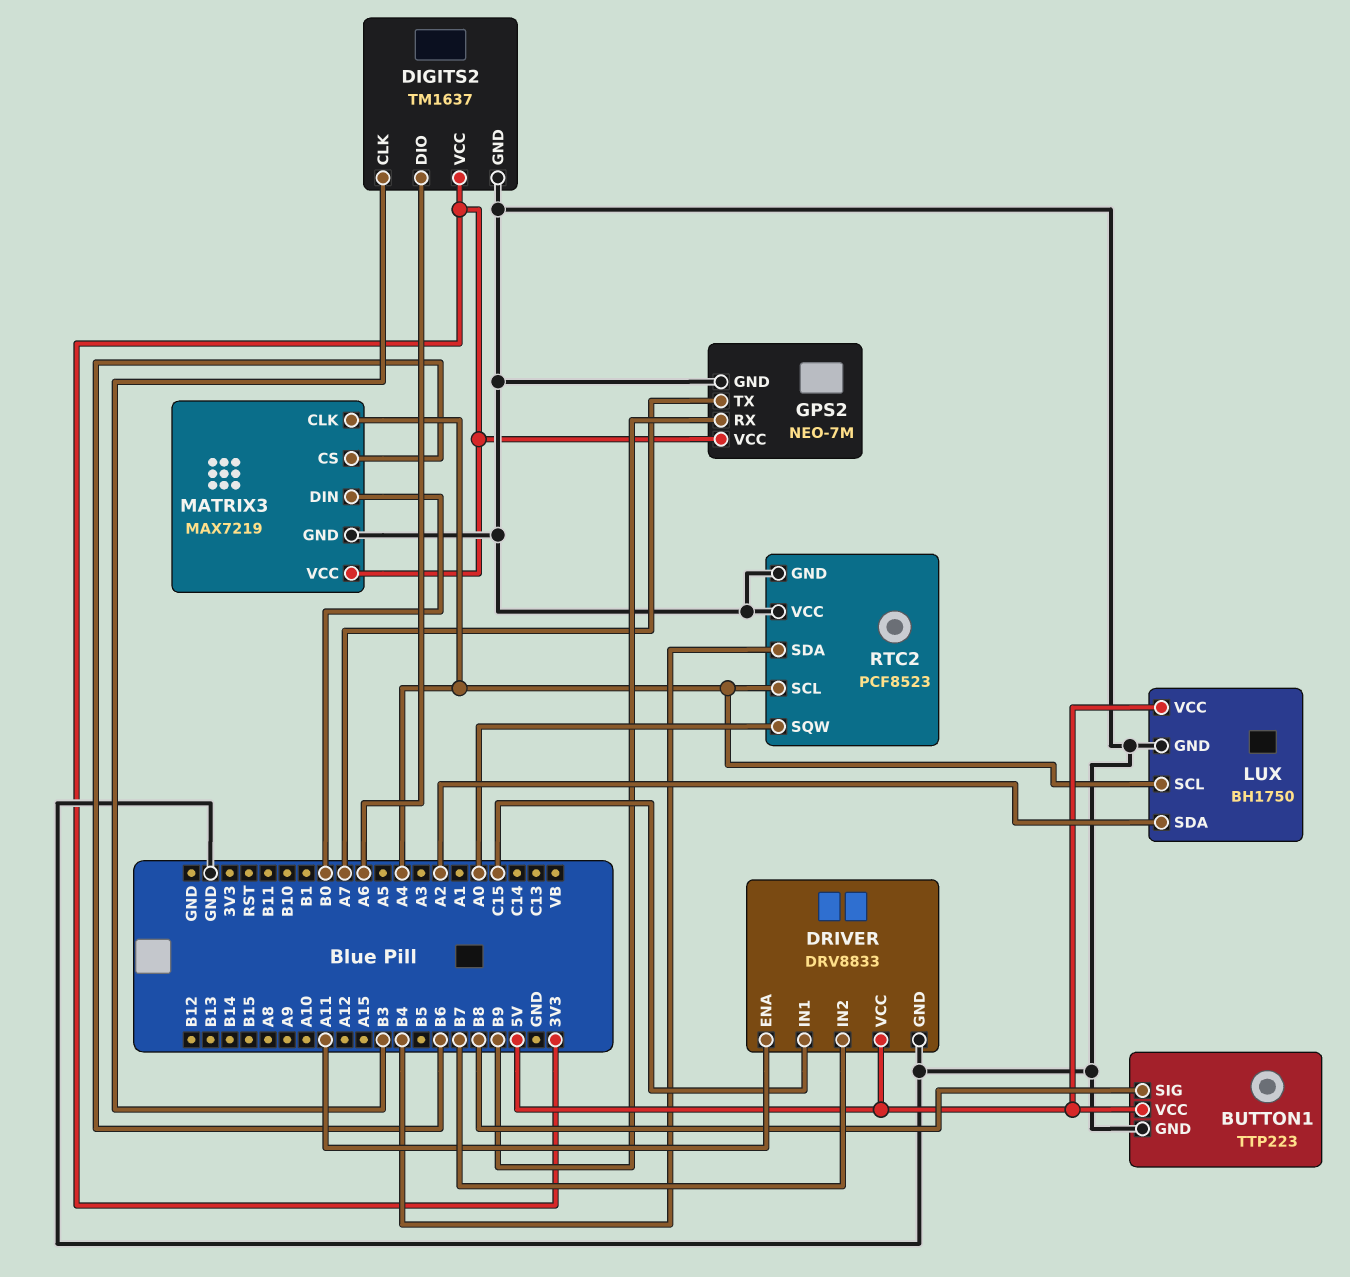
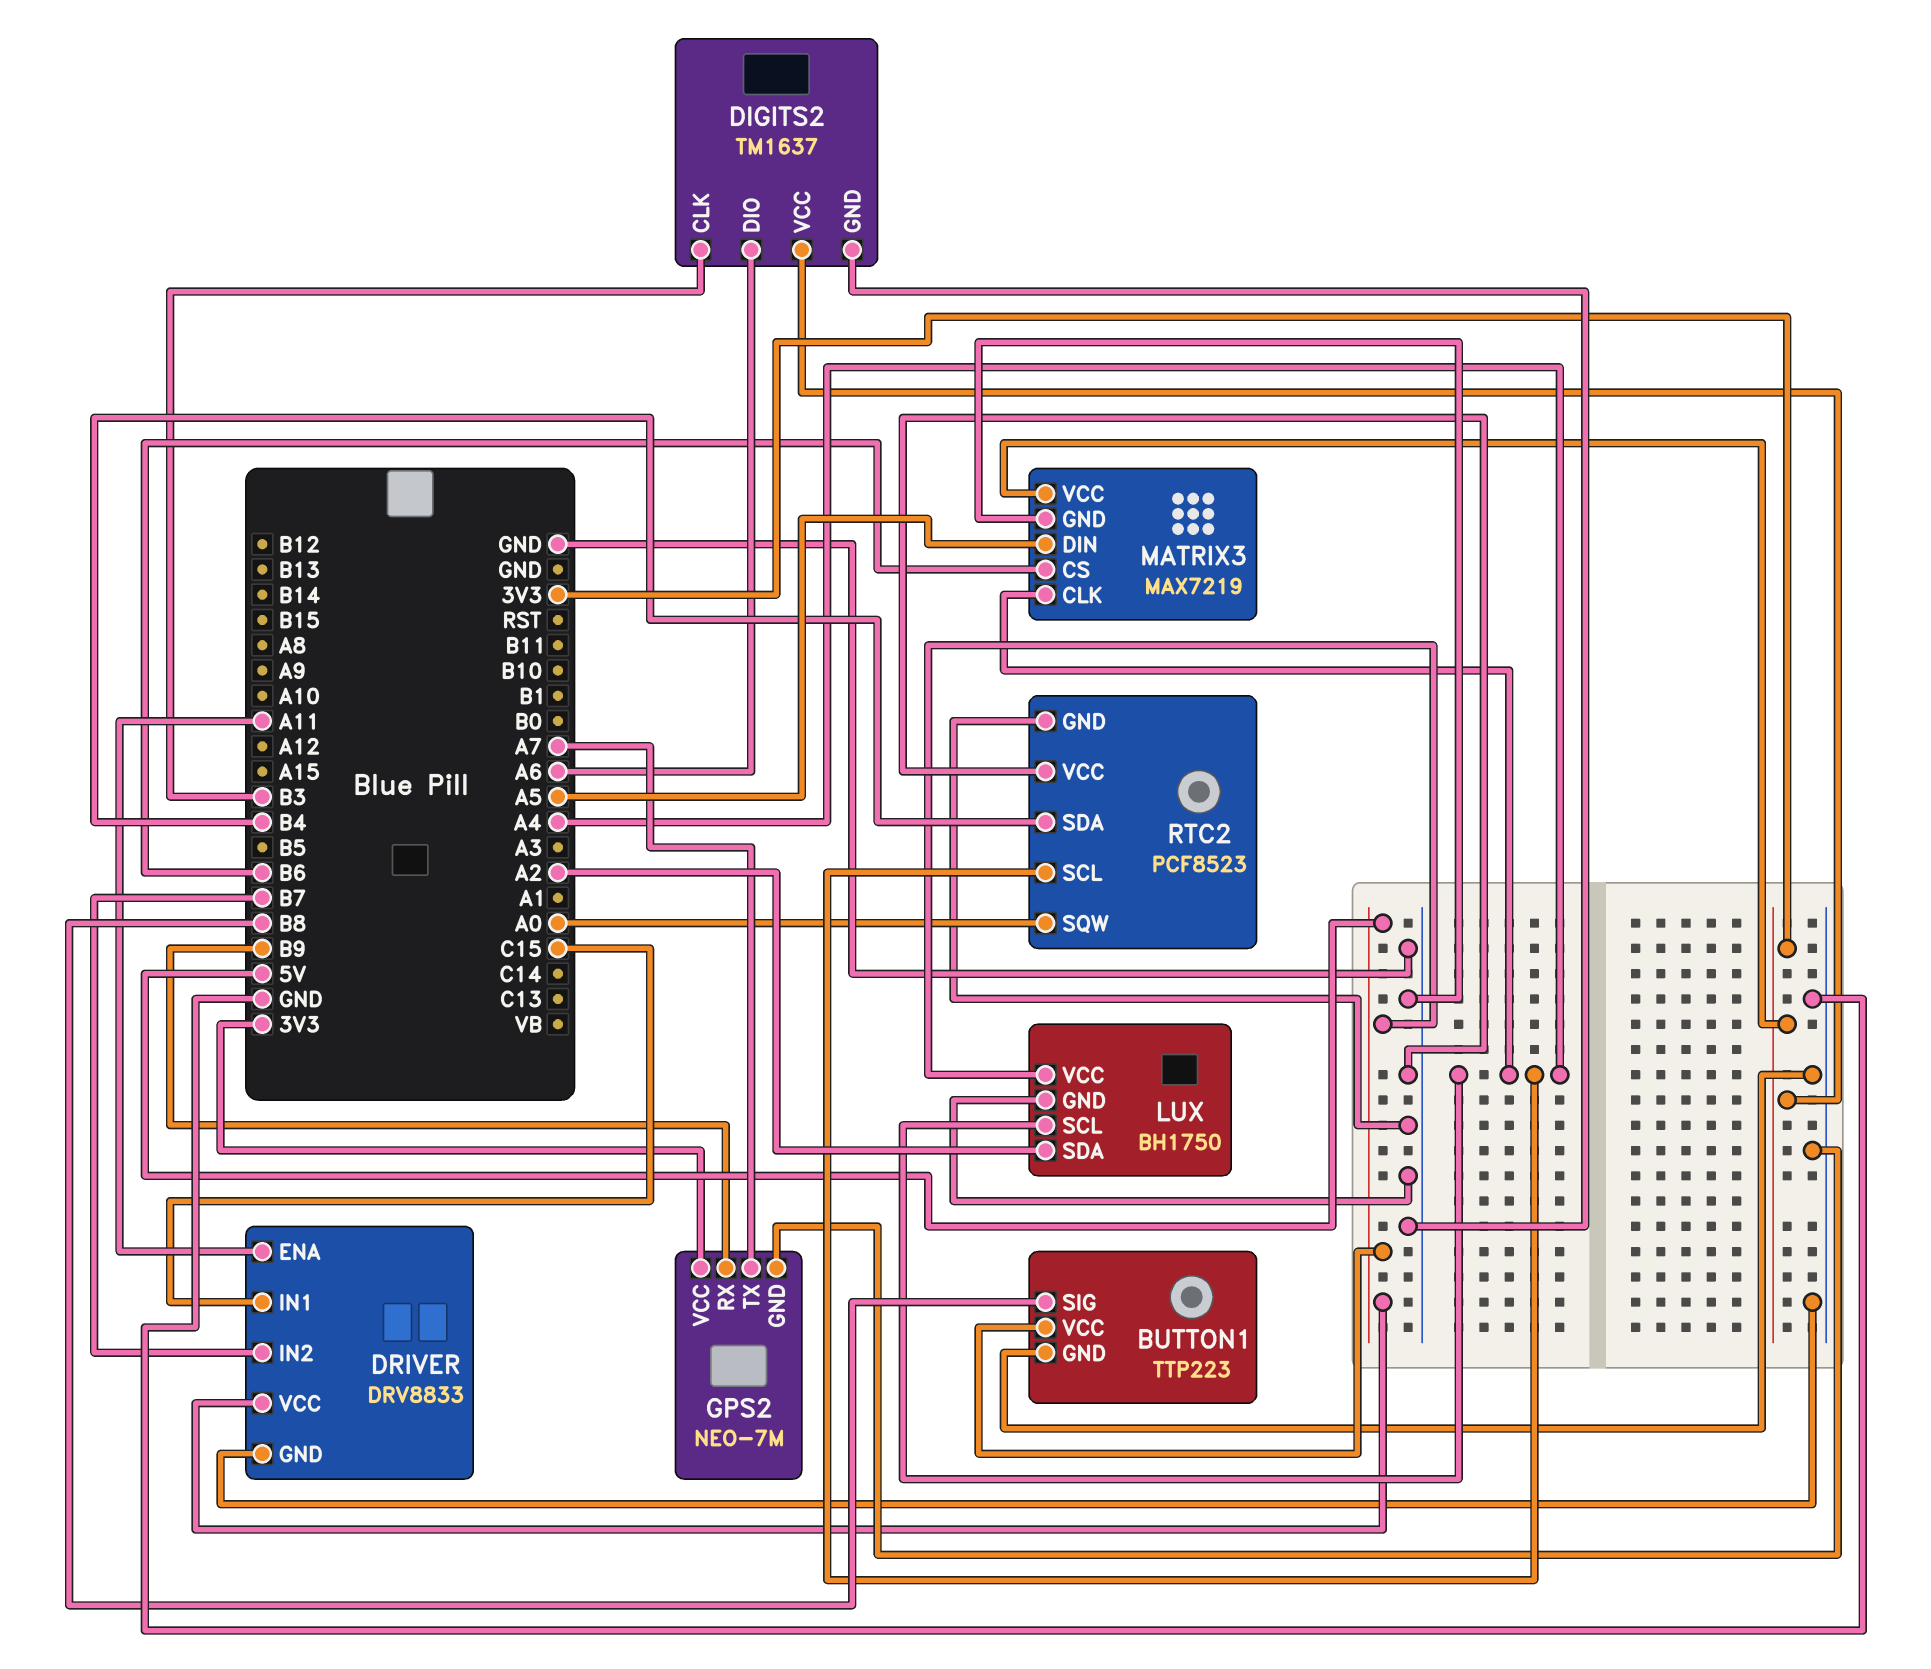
MATRIX3 pin DIN: B0 -> A5

